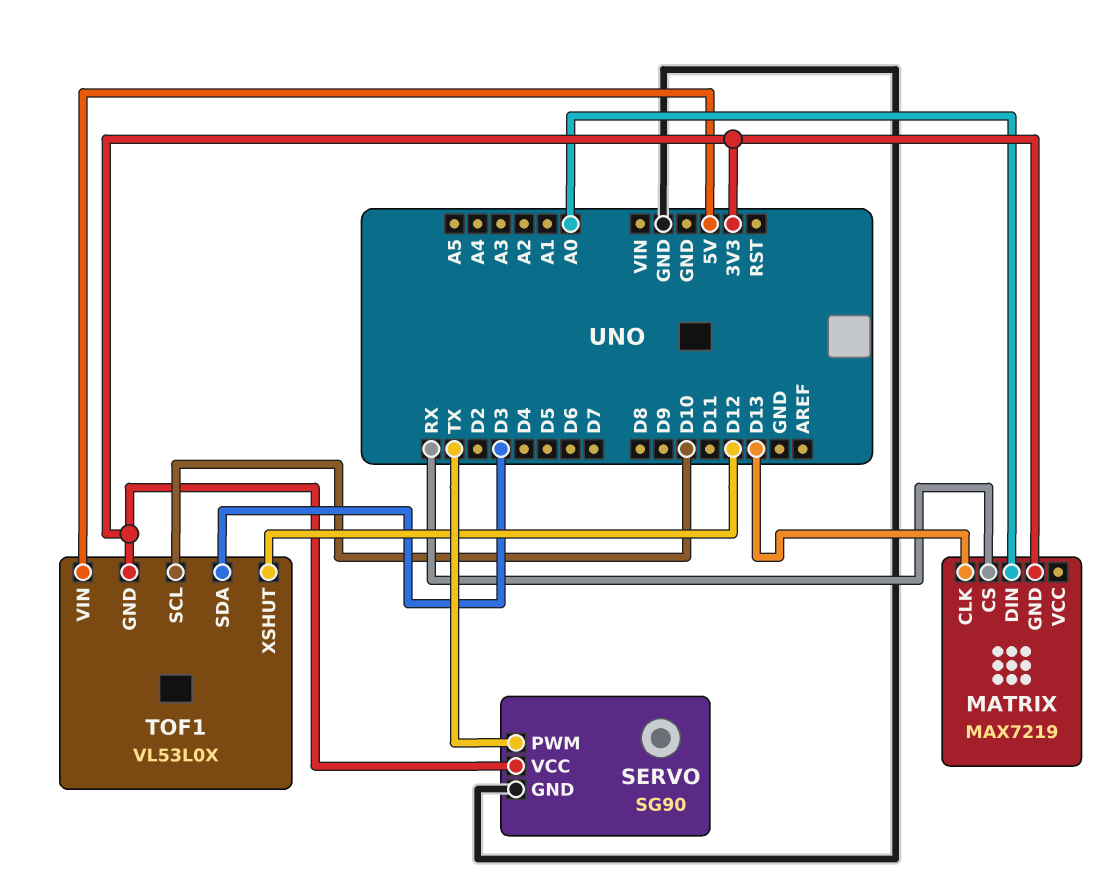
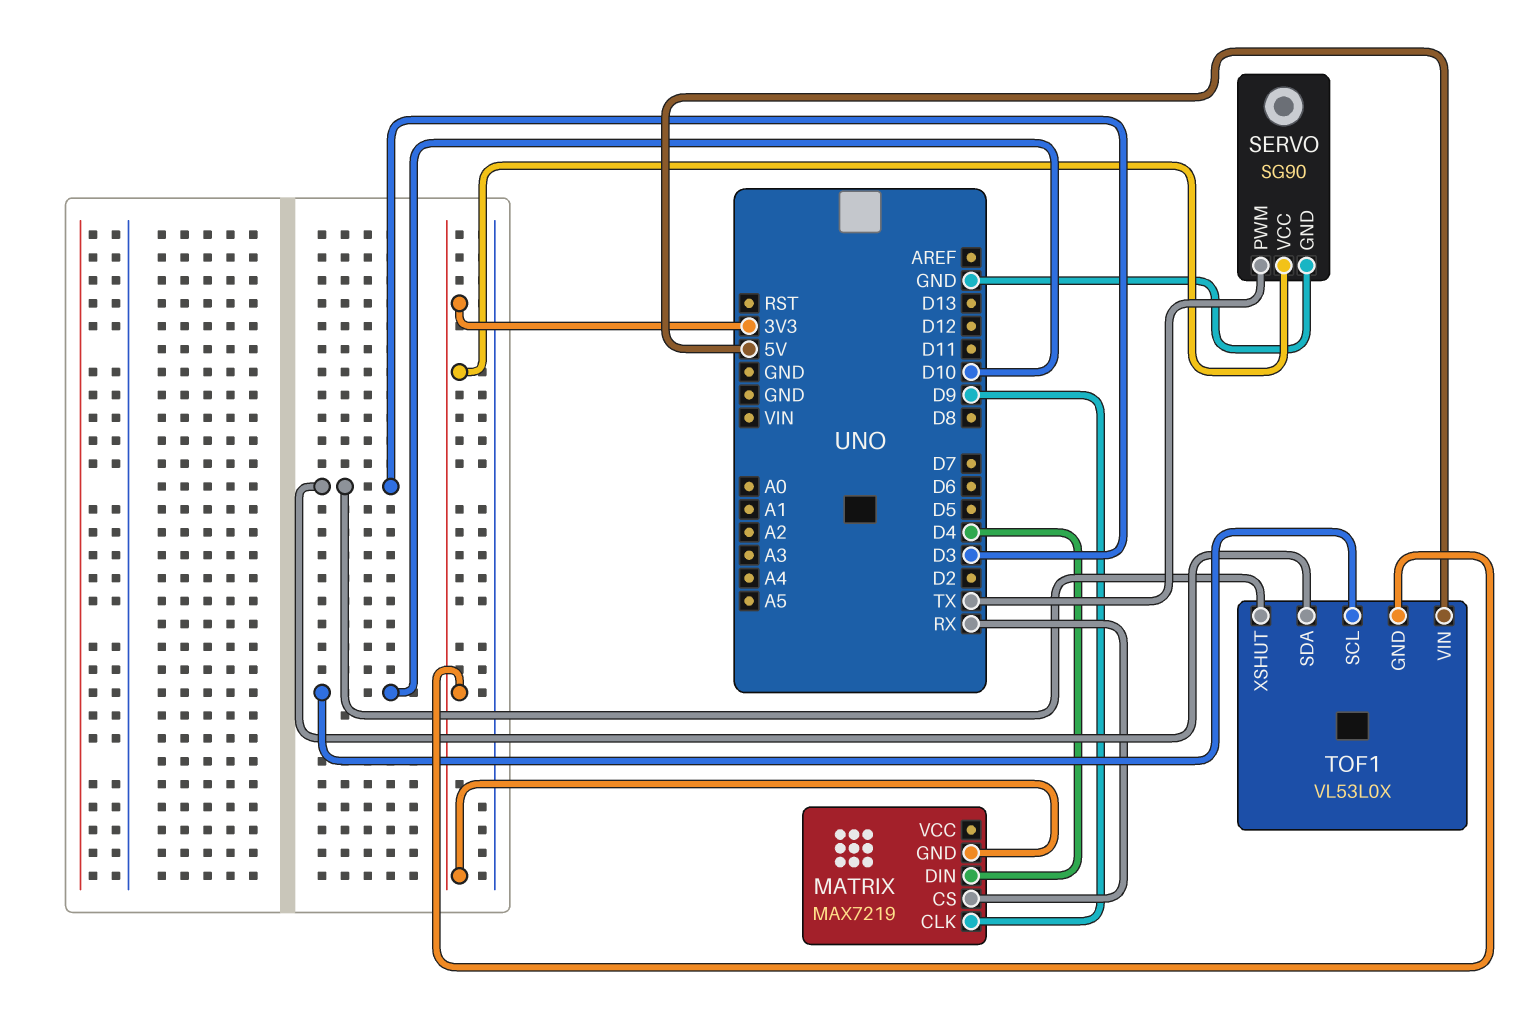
MATRIX pin CLK: D13 -> D9
MATRIX pin DIN: A0 -> D4
TOF1 pin XSHUT: D12 -> D3

